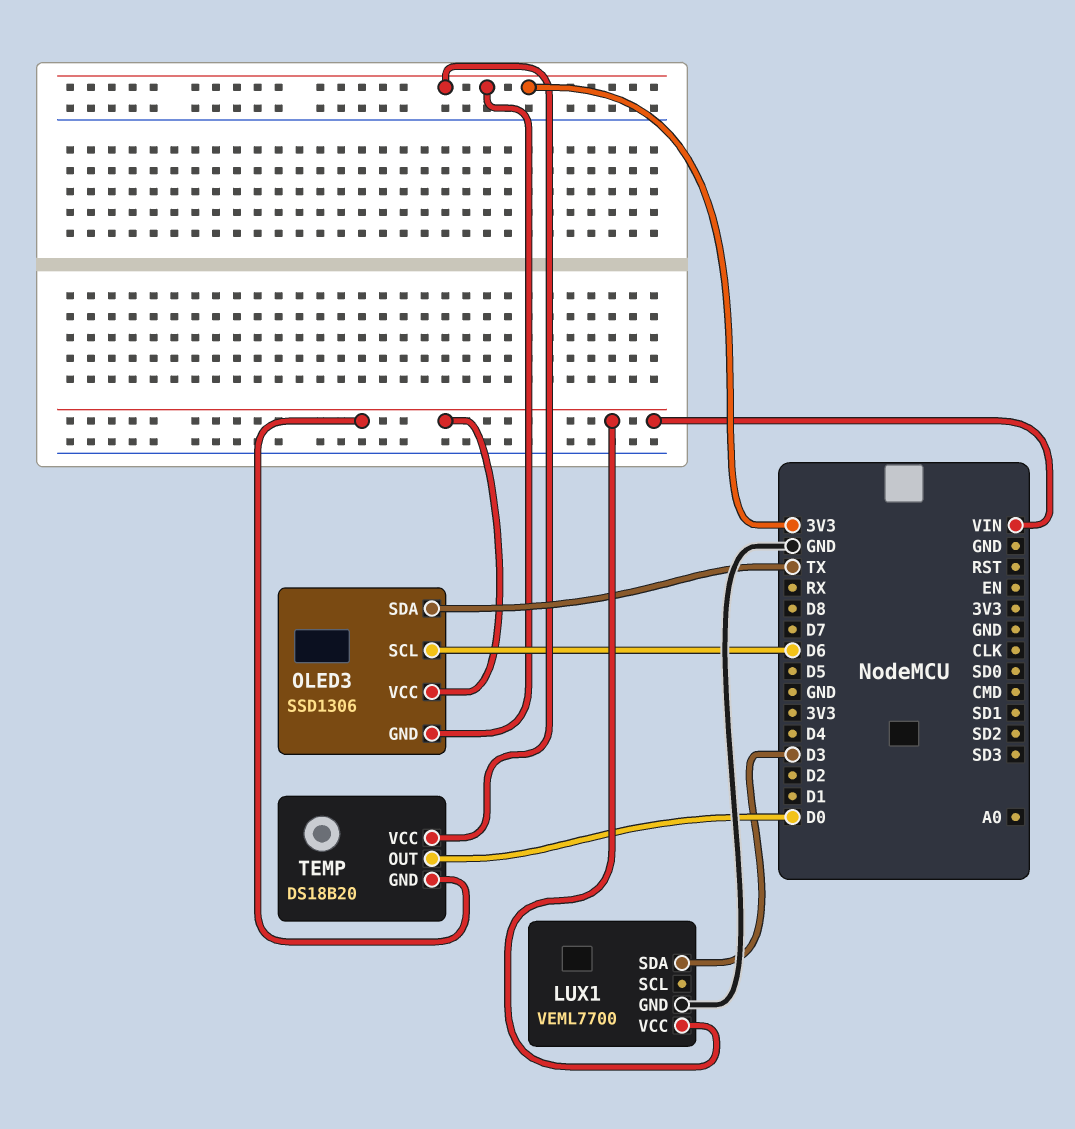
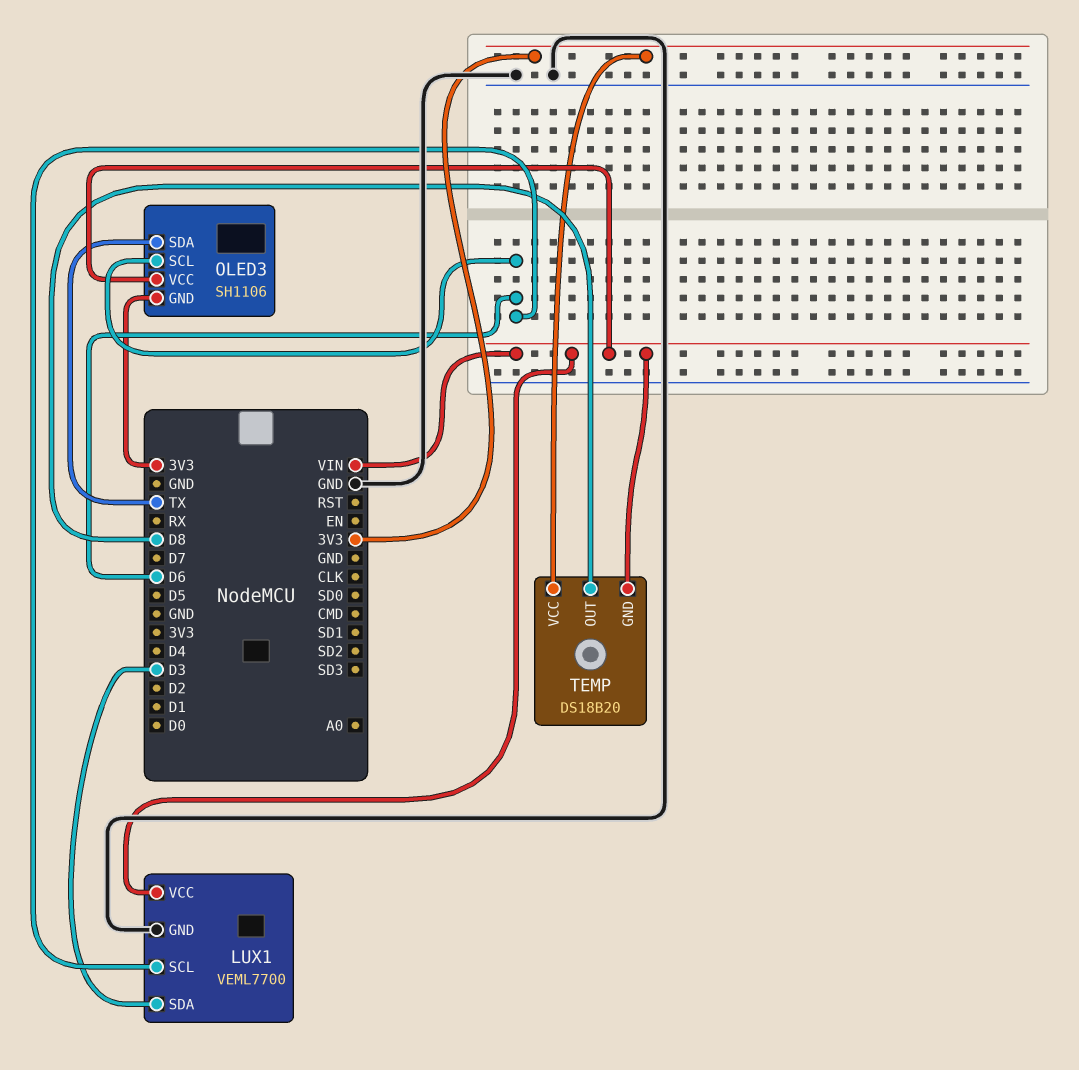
LUX1 pin SCL: none -> D6
OLED3: SSD1306 -> SH1106
TEMP pin OUT: D0 -> D8

